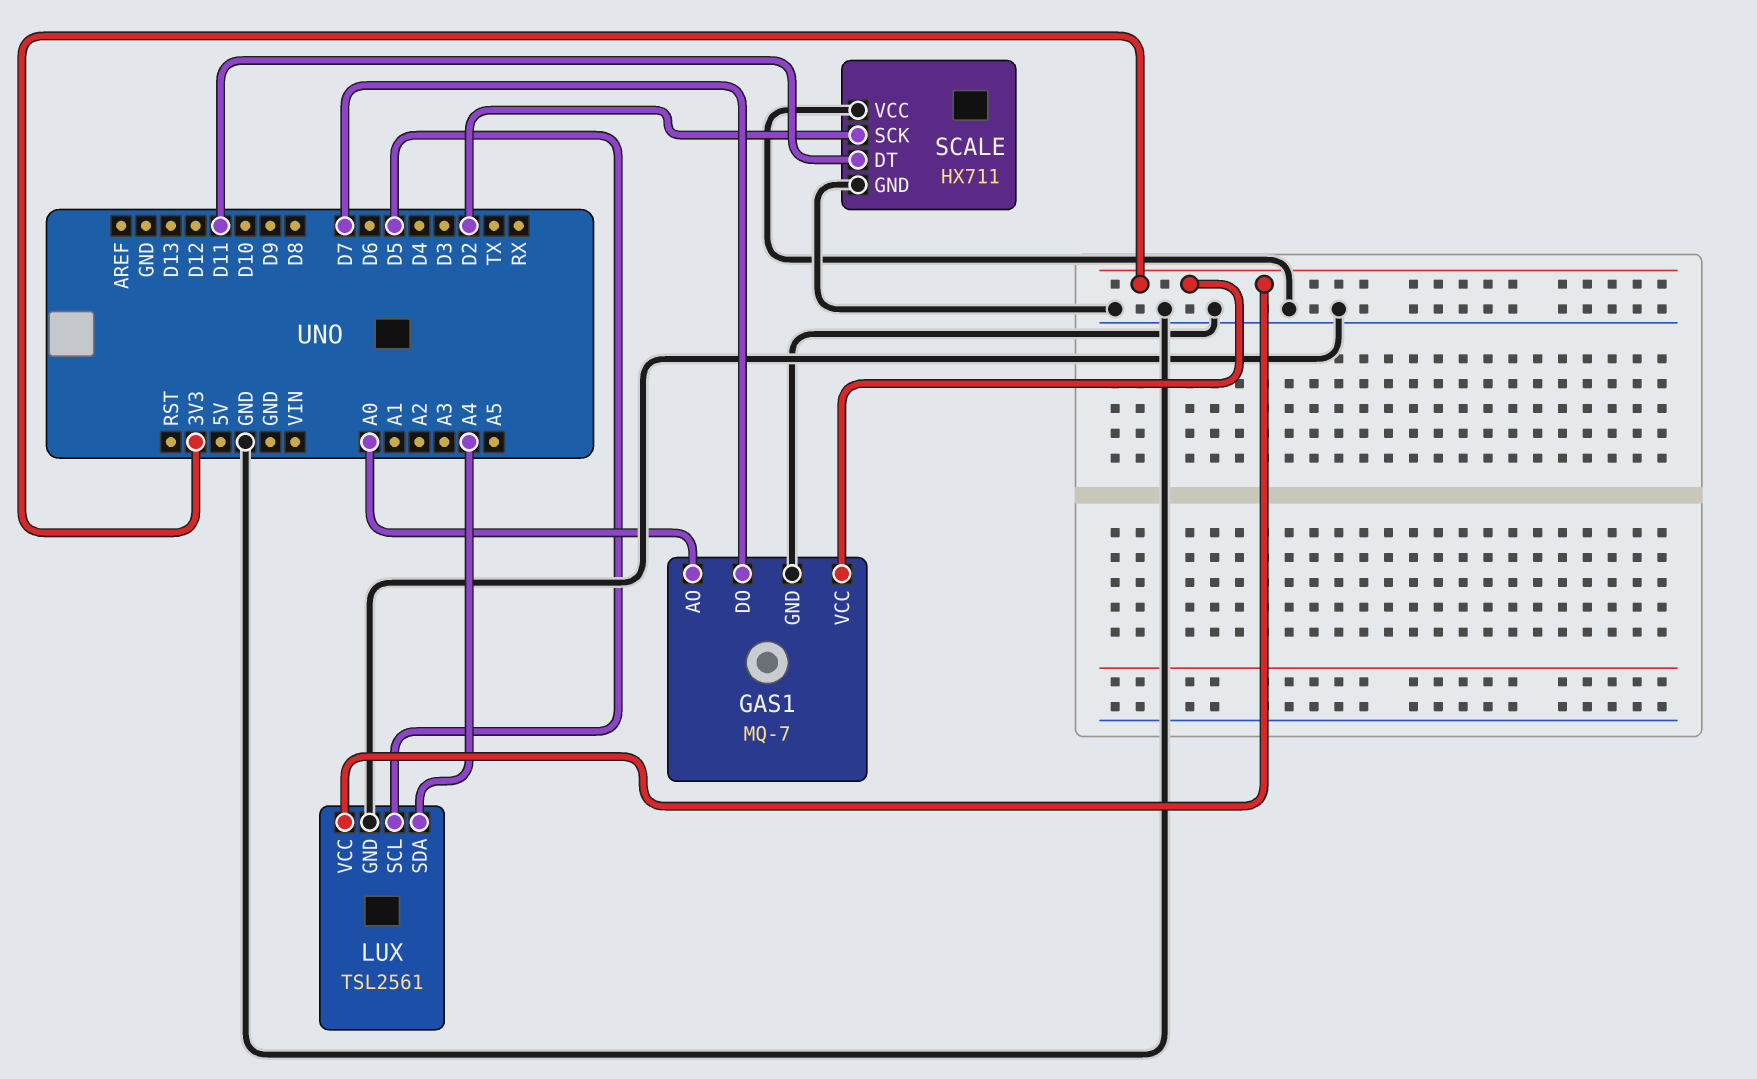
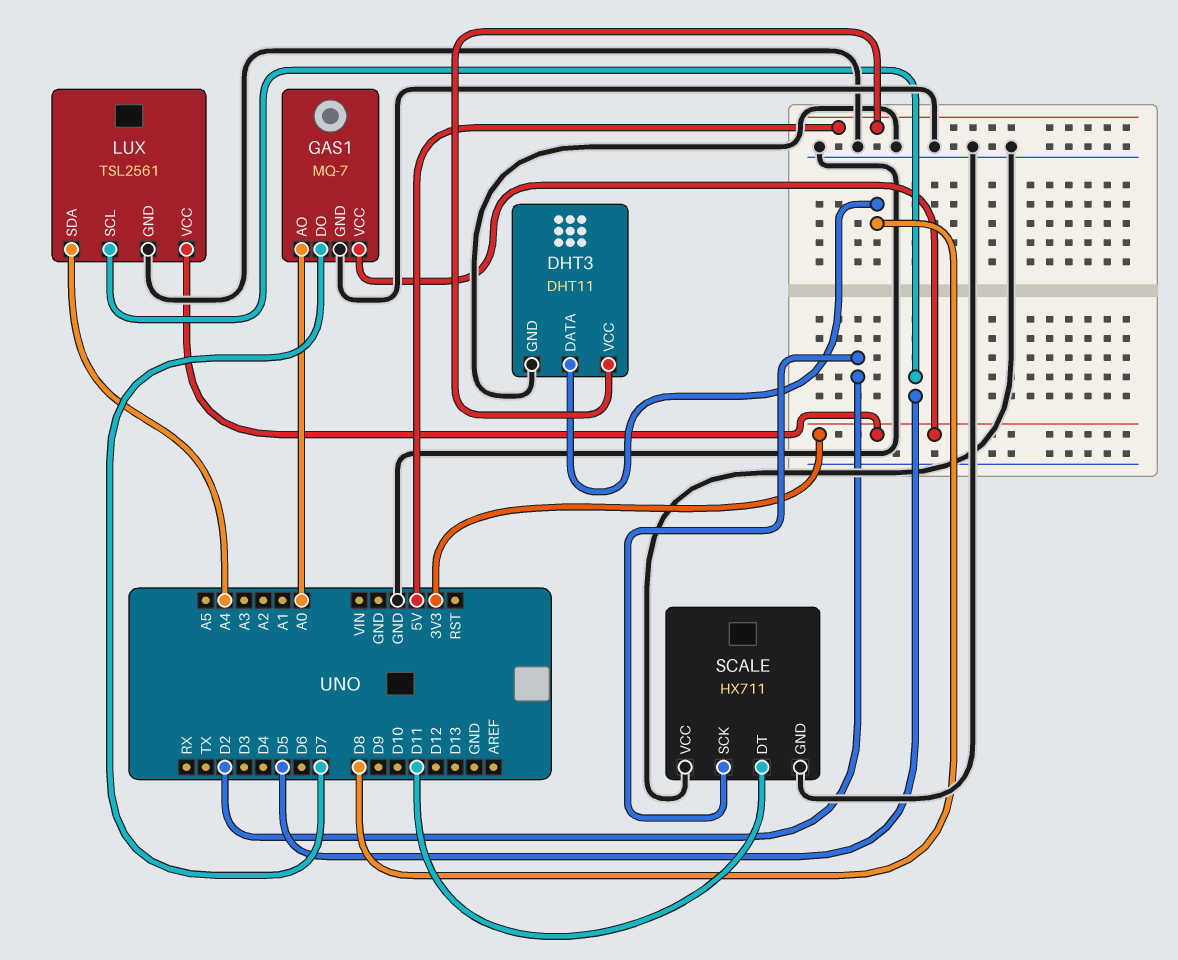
DHT3: none -> DHT11
DHT3 pin DATA: none -> D8
DHT3 pin GND: none -> GND
DHT3 pin VCC: none -> 5V

